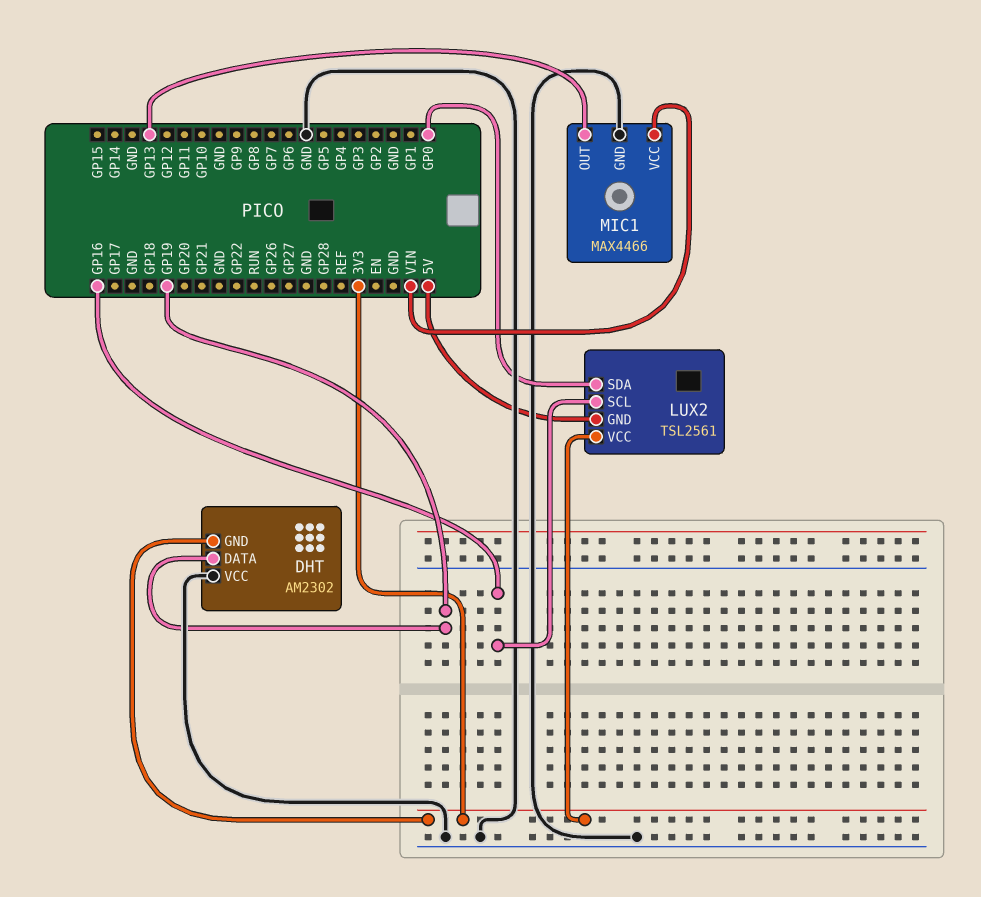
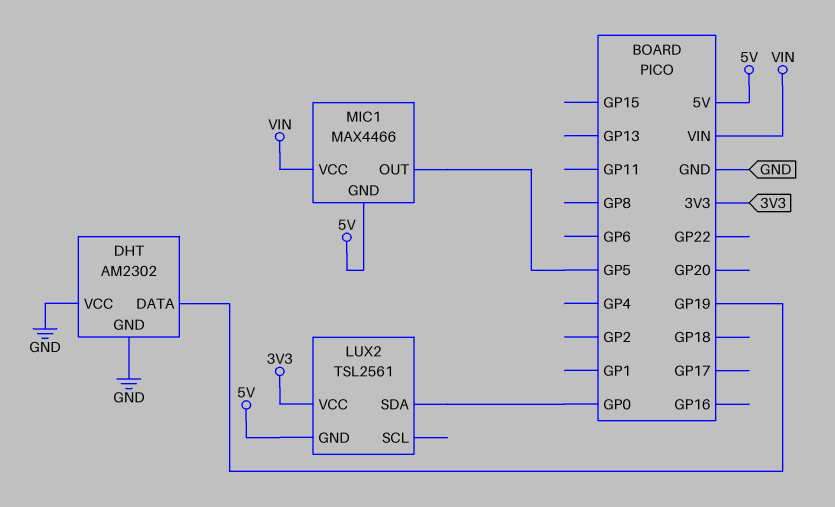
DHT pin GND: 3V3 -> GND
LUX2 pin SCL: GP16 -> none
MIC1 pin GND: GND -> 5V
MIC1 pin OUT: GP13 -> GP5

